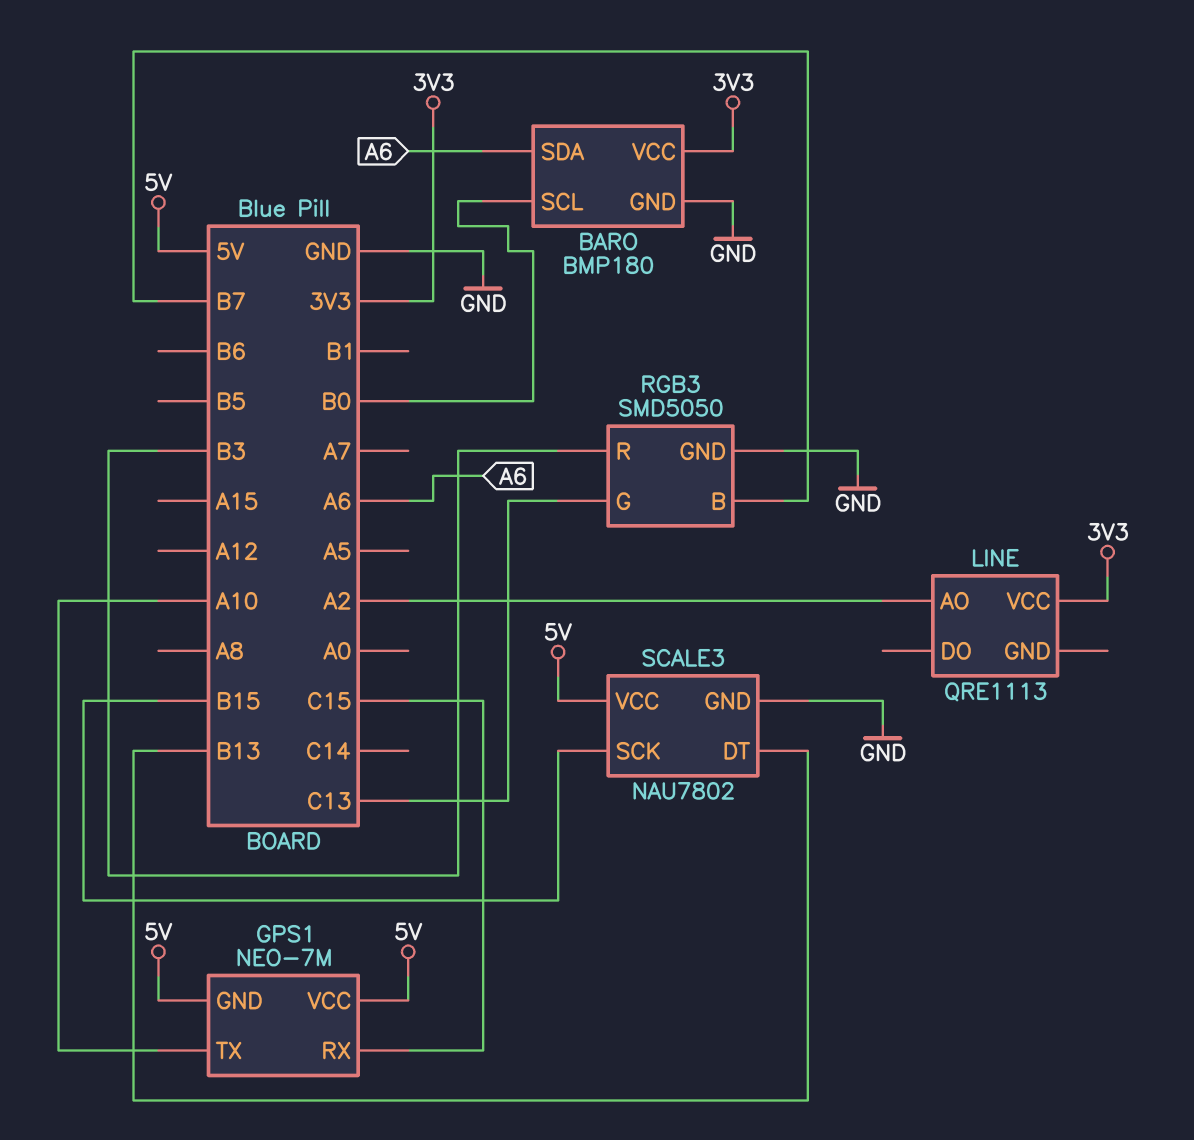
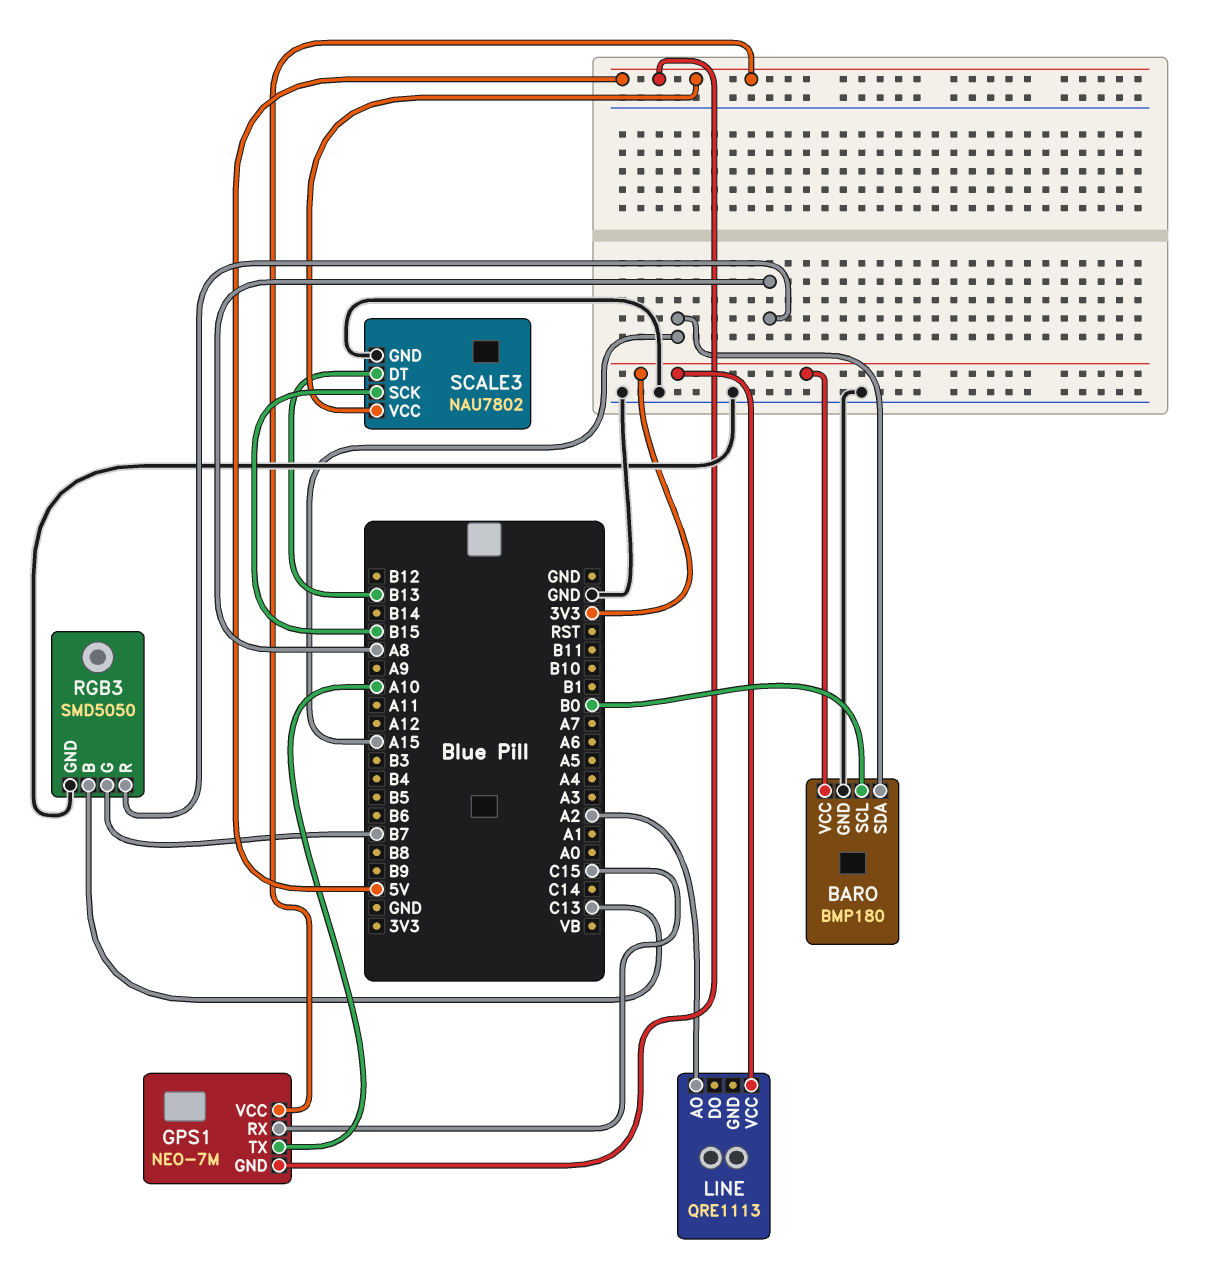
BARO pin SDA: A6 -> A15
RGB3 pin B: B7 -> C13
RGB3 pin G: C13 -> B7
RGB3 pin R: B3 -> A8

